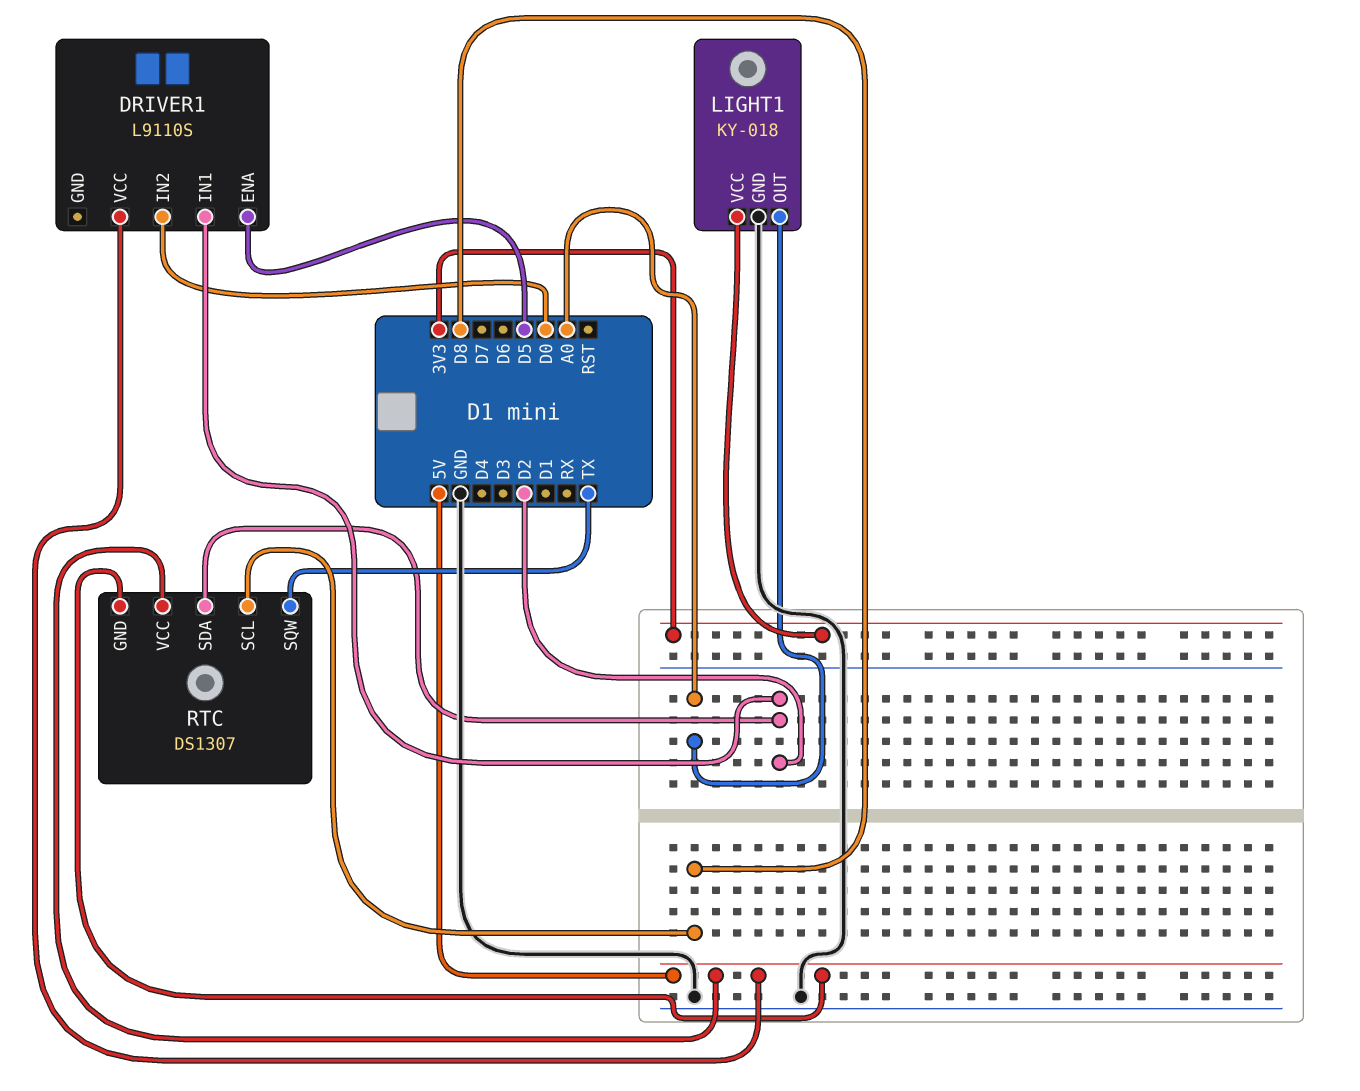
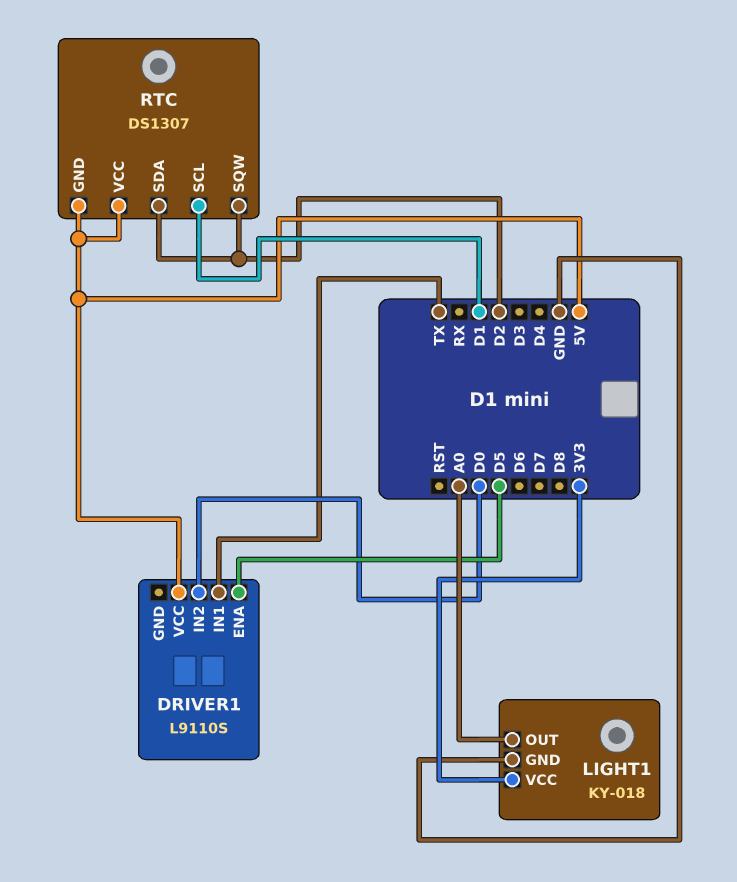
DRIVER1 pin IN1: D2 -> TX
RTC pin SCL: D8 -> D1
RTC pin SQW: TX -> D2

